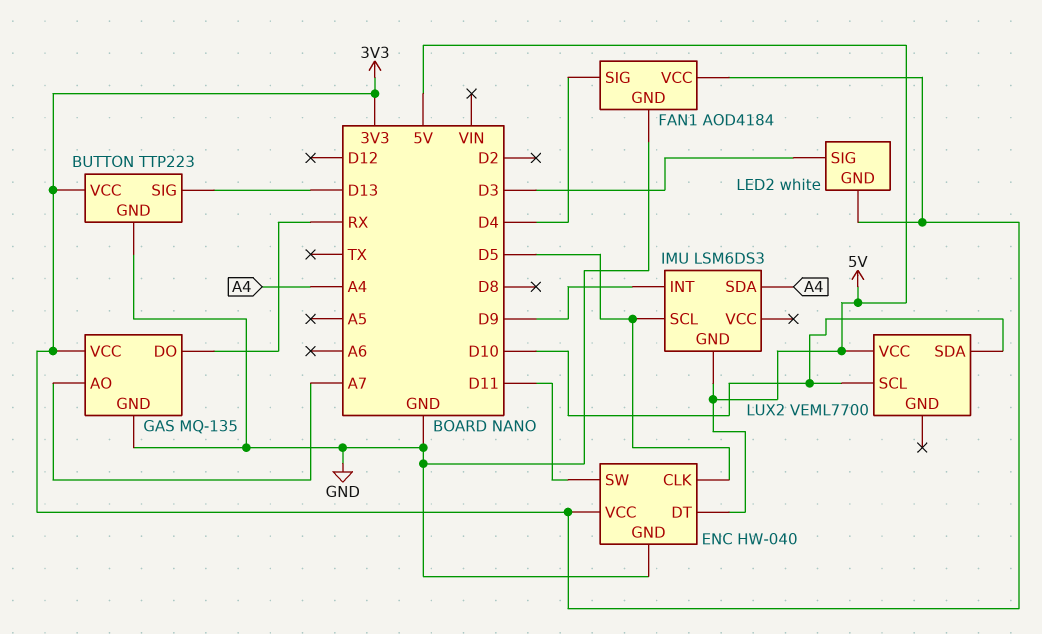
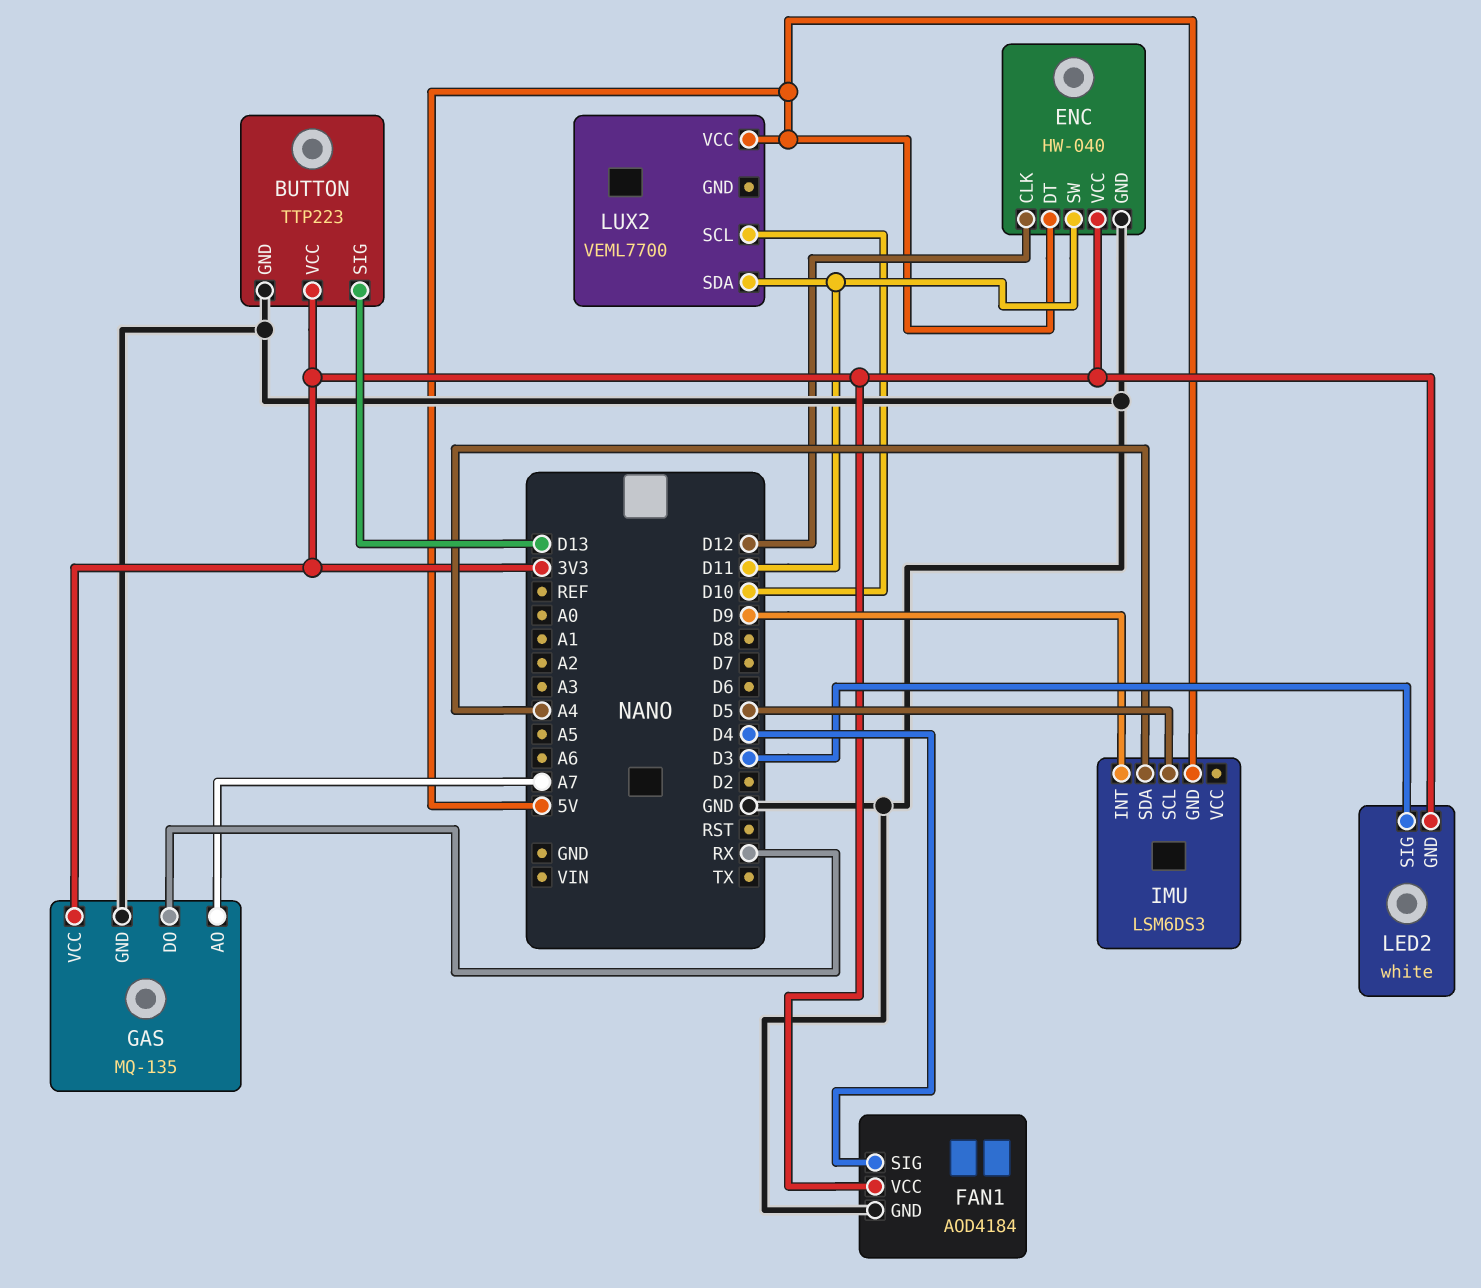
ENC pin CLK: D5 -> D12
LUX2 pin SDA: D10 -> D11

